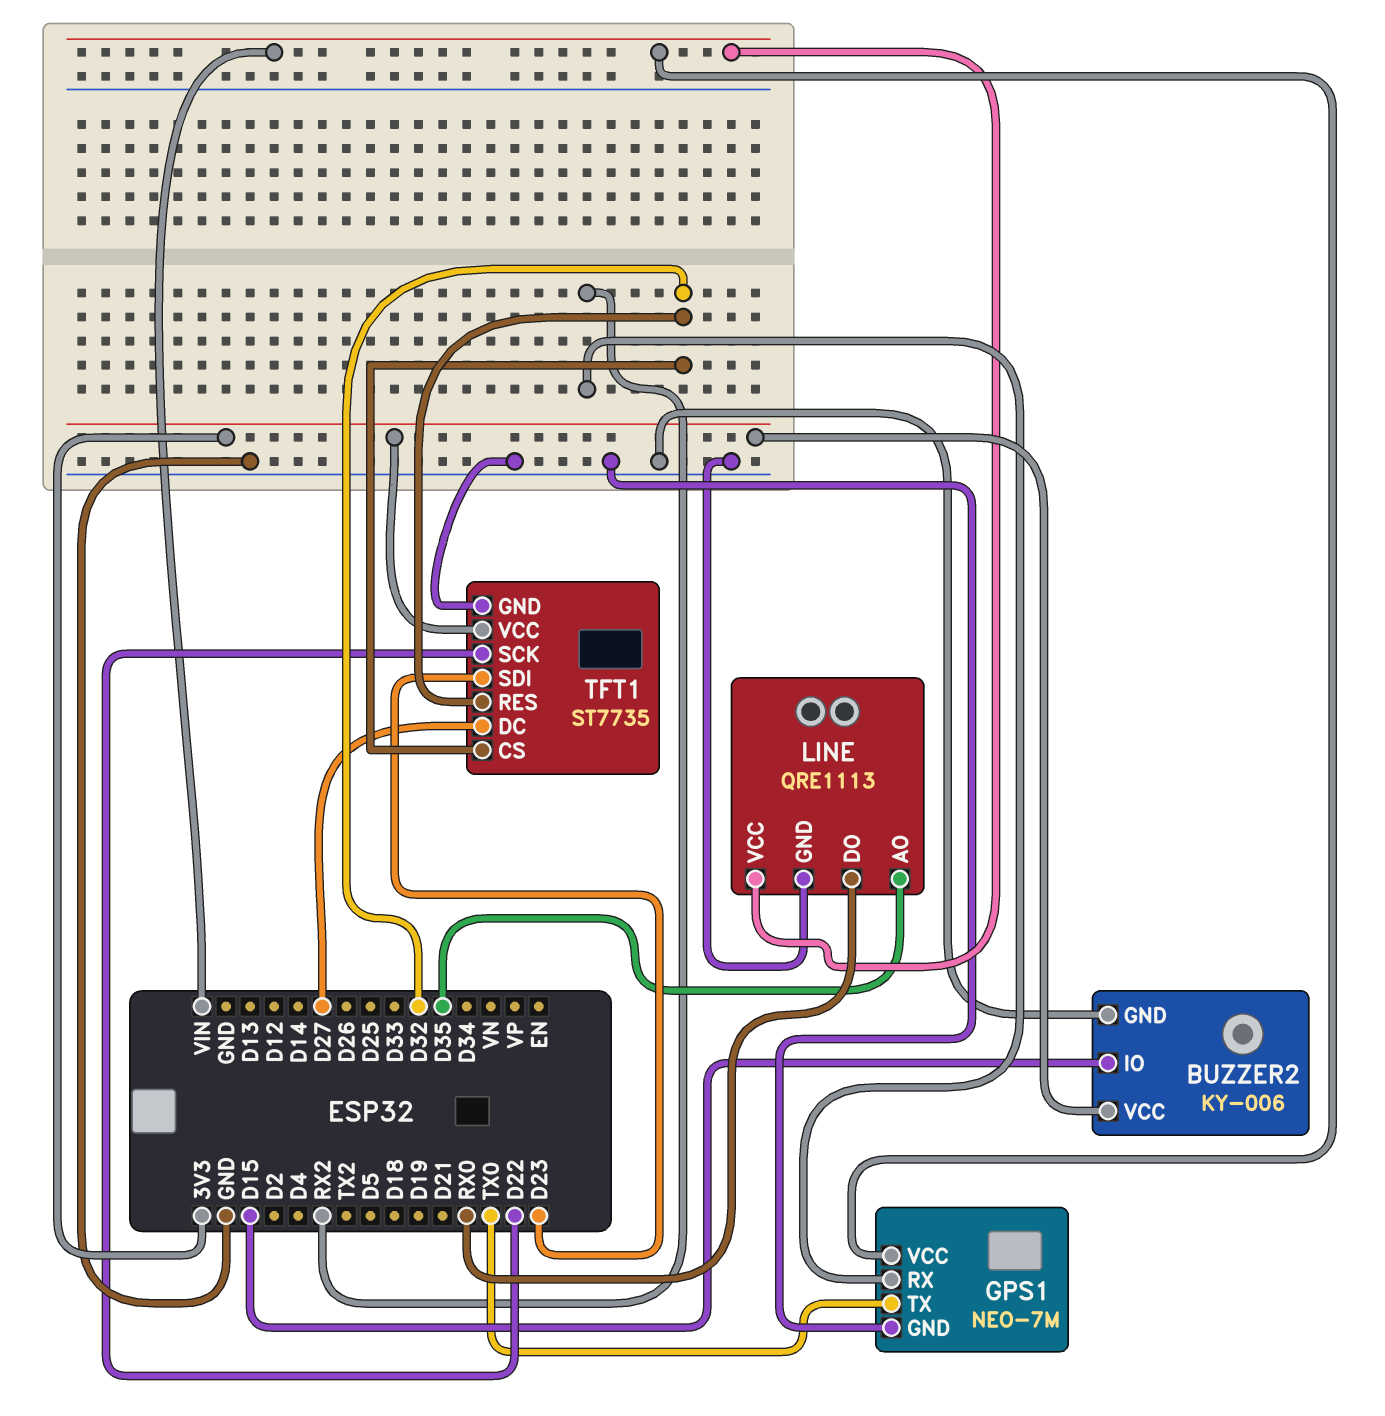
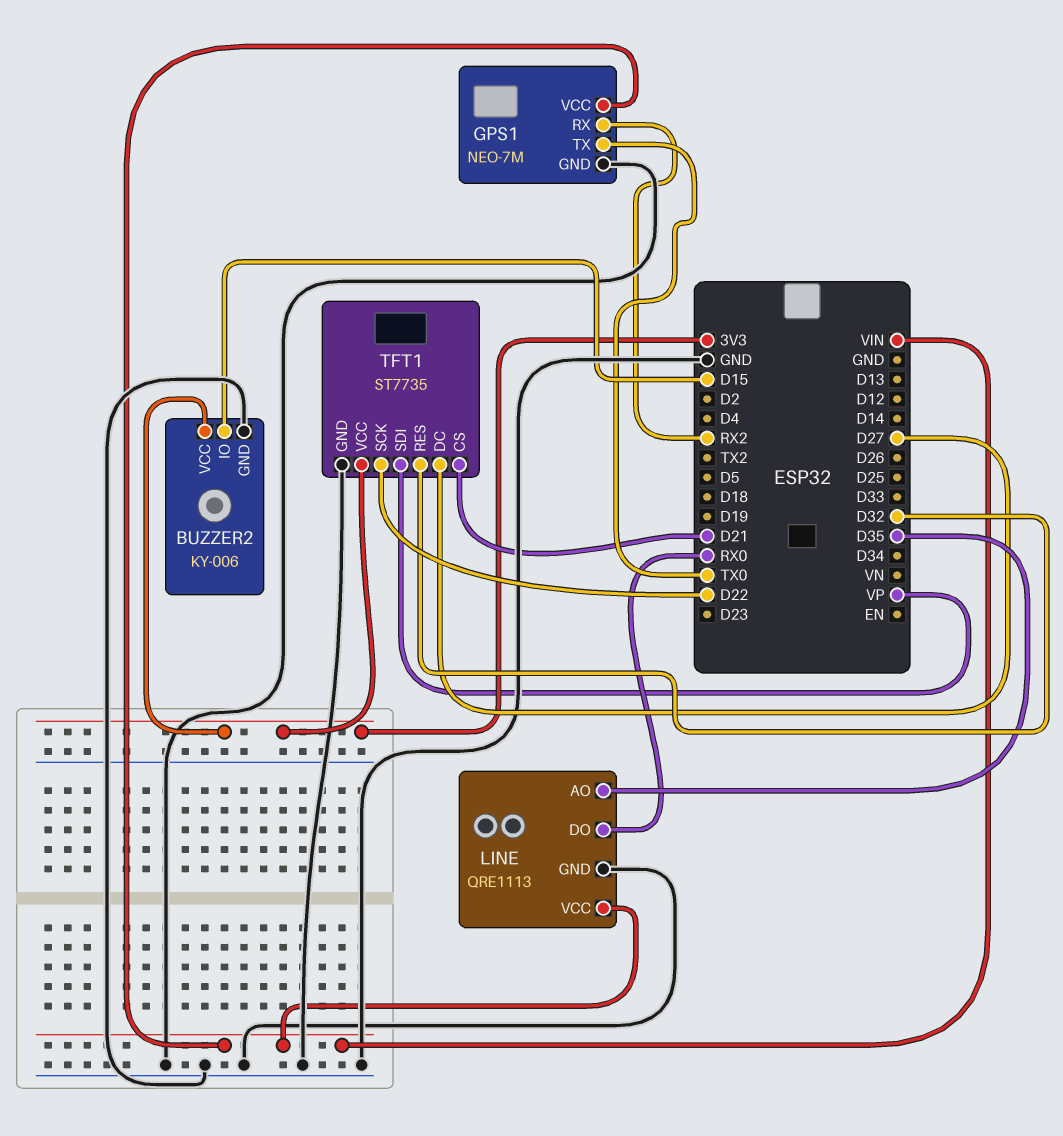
TFT1 pin CS: D32 -> D21
TFT1 pin SDI: D23 -> VP

